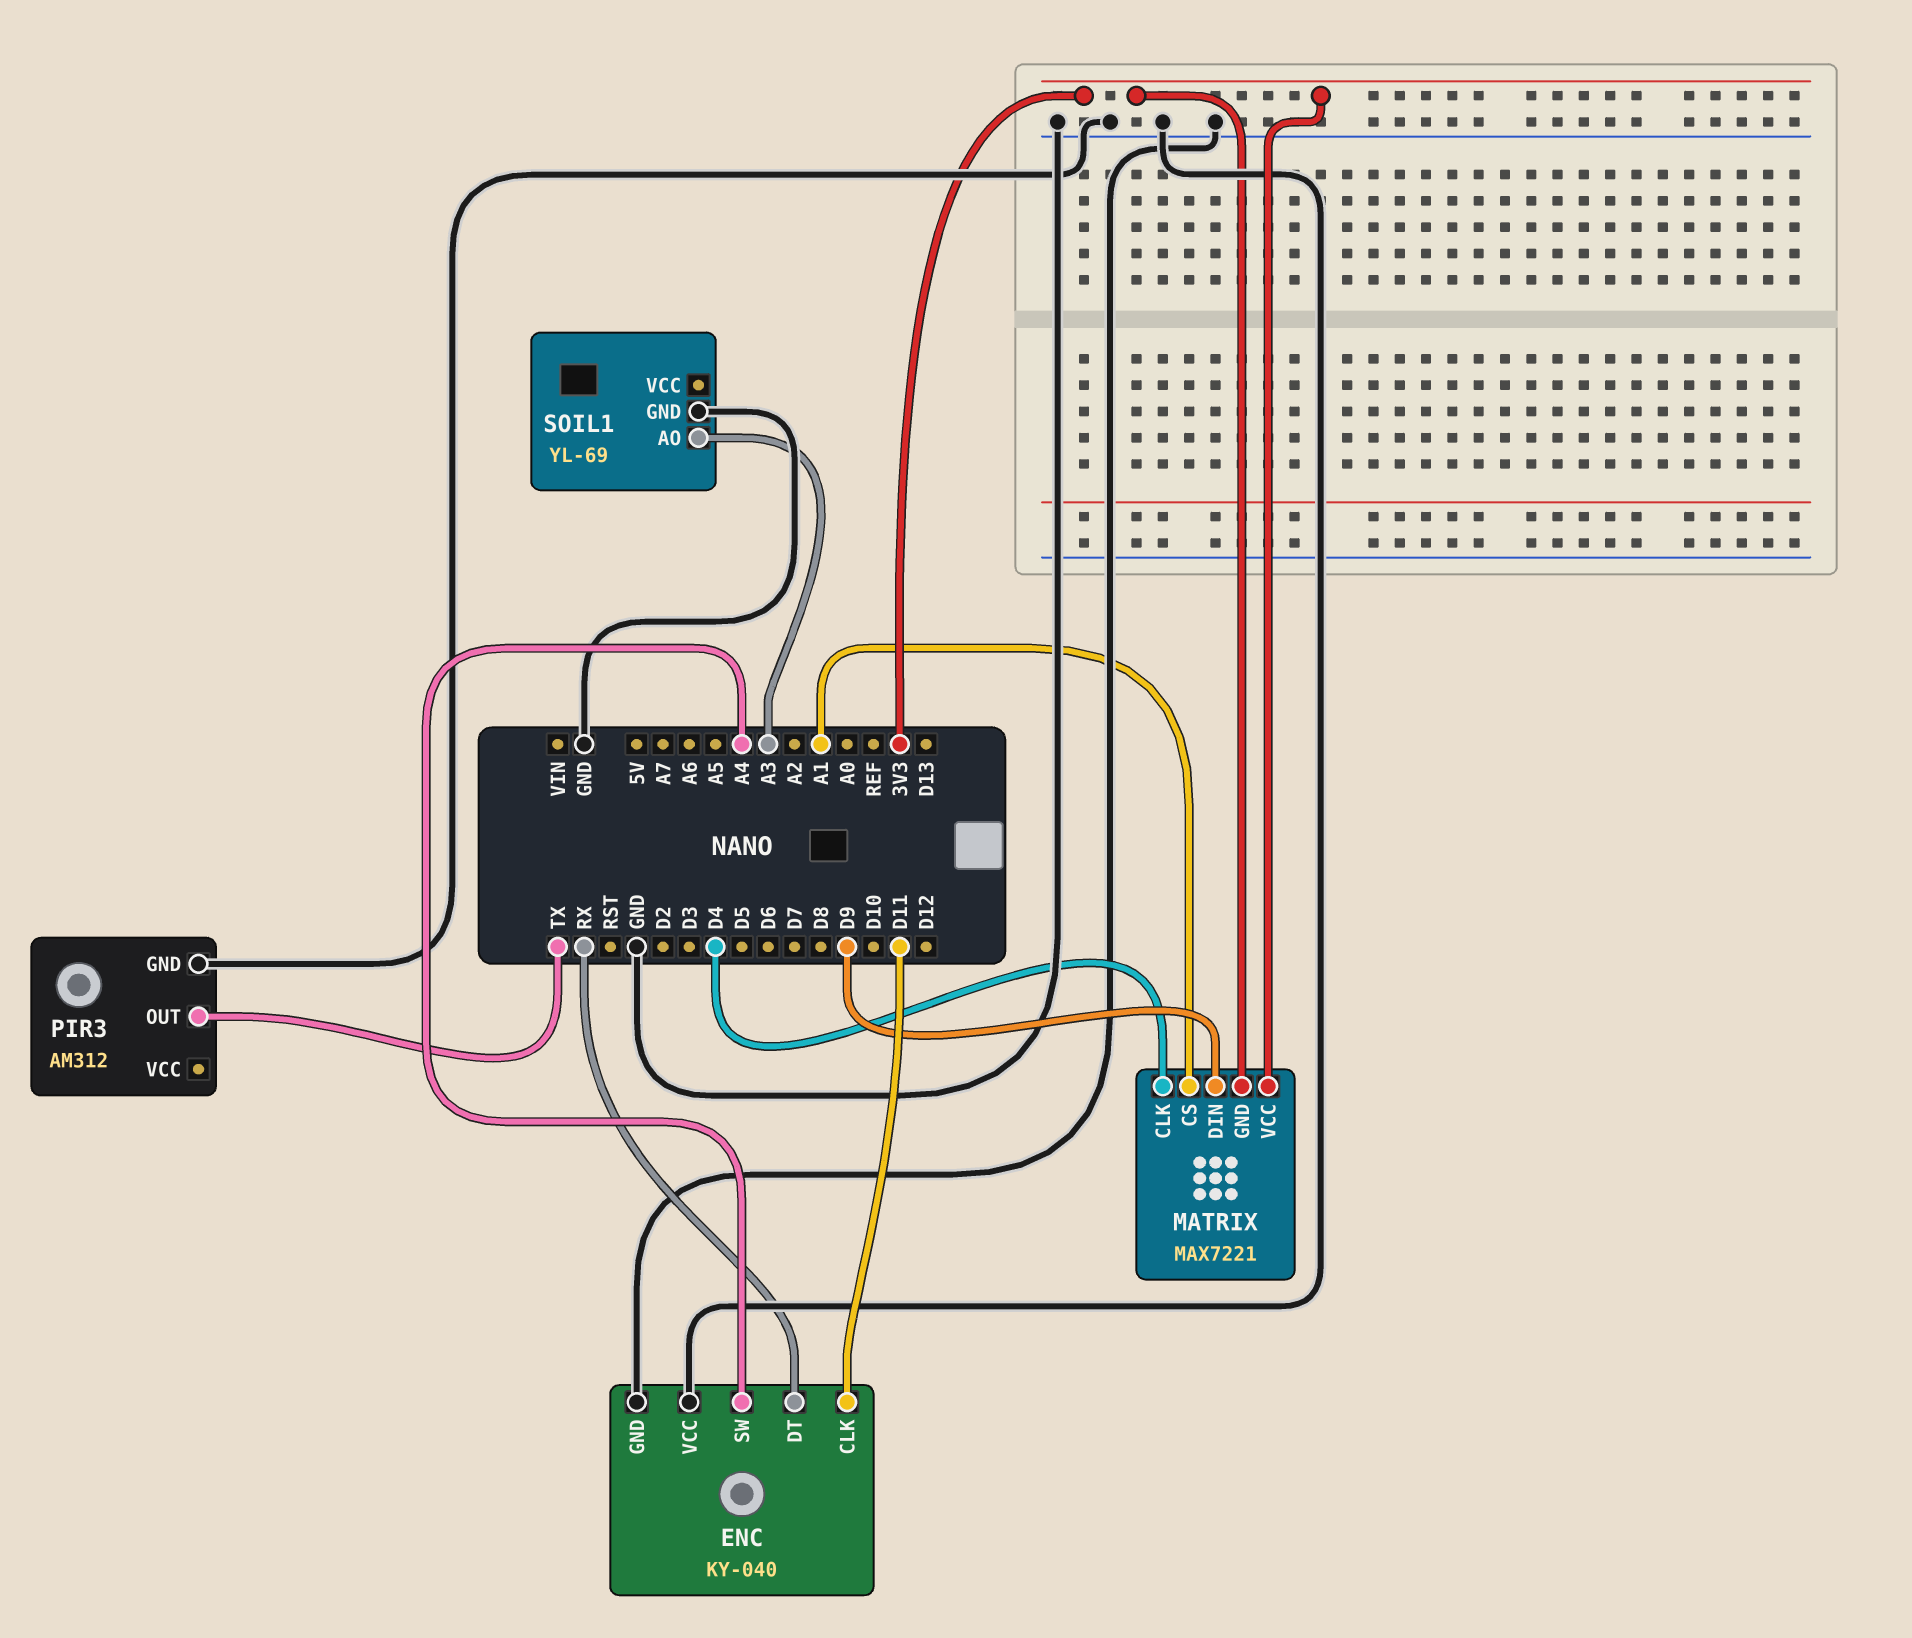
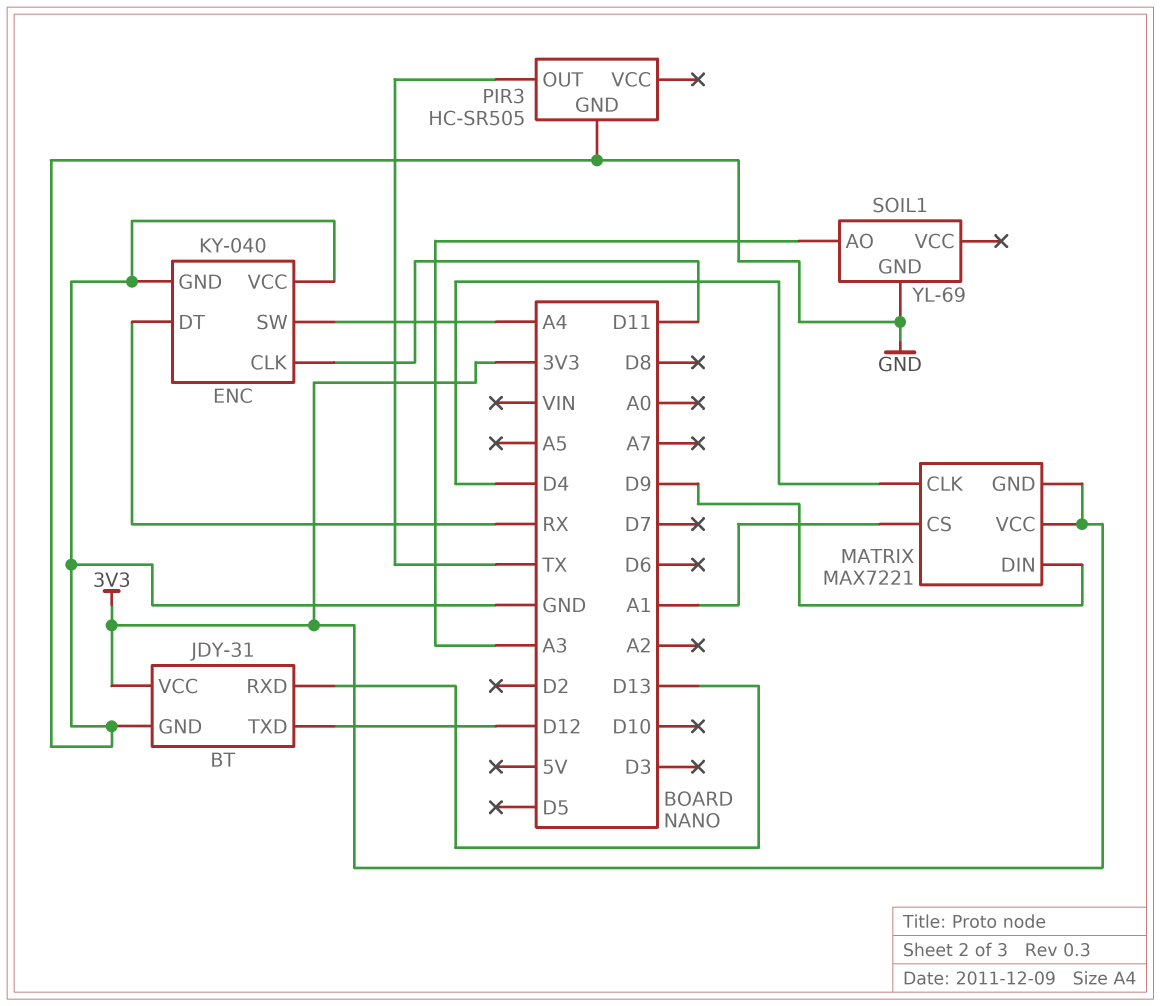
BT: none -> JDY-31
BT pin GND: none -> GND
BT pin RXD: none -> D13
BT pin TXD: none -> D12
BT pin VCC: none -> 3V3
PIR3: AM312 -> HC-SR505

